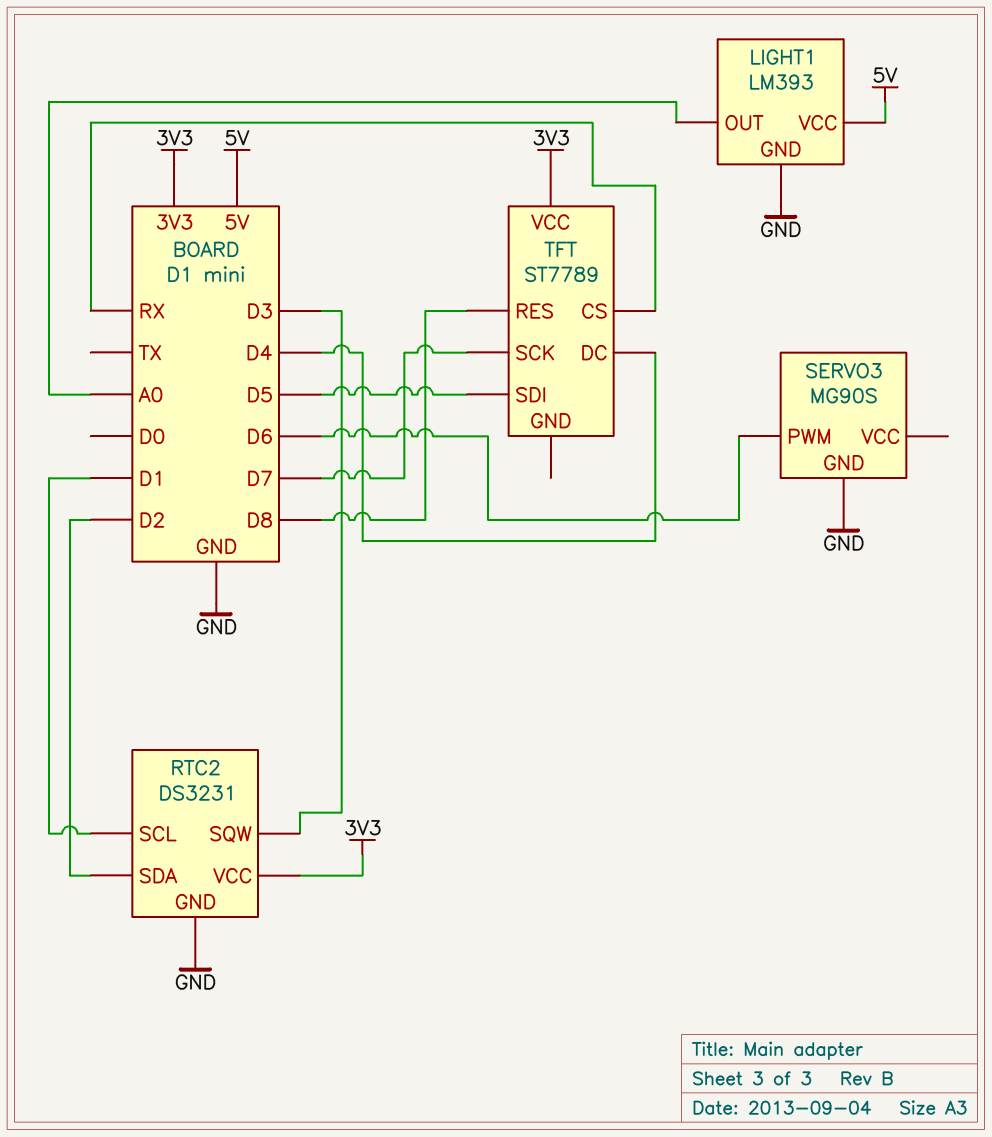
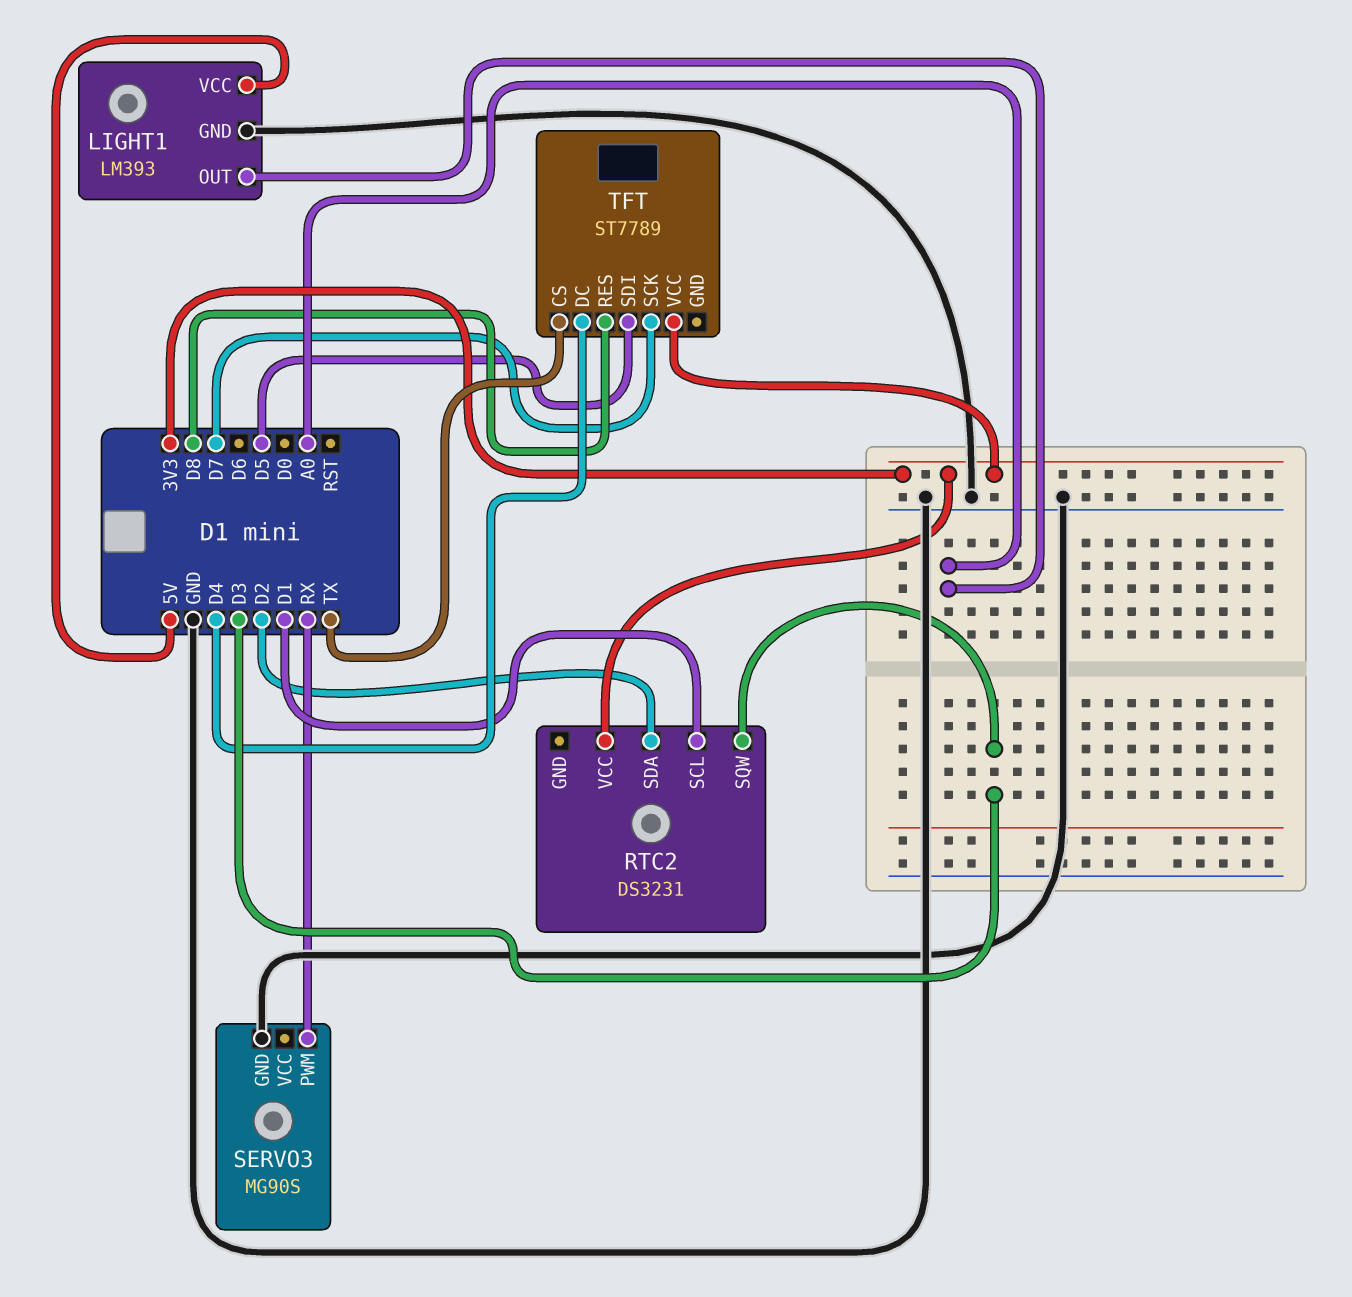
RTC2 pin GND: GND -> none
SERVO3 pin PWM: D6 -> RX
TFT pin CS: RX -> TX

